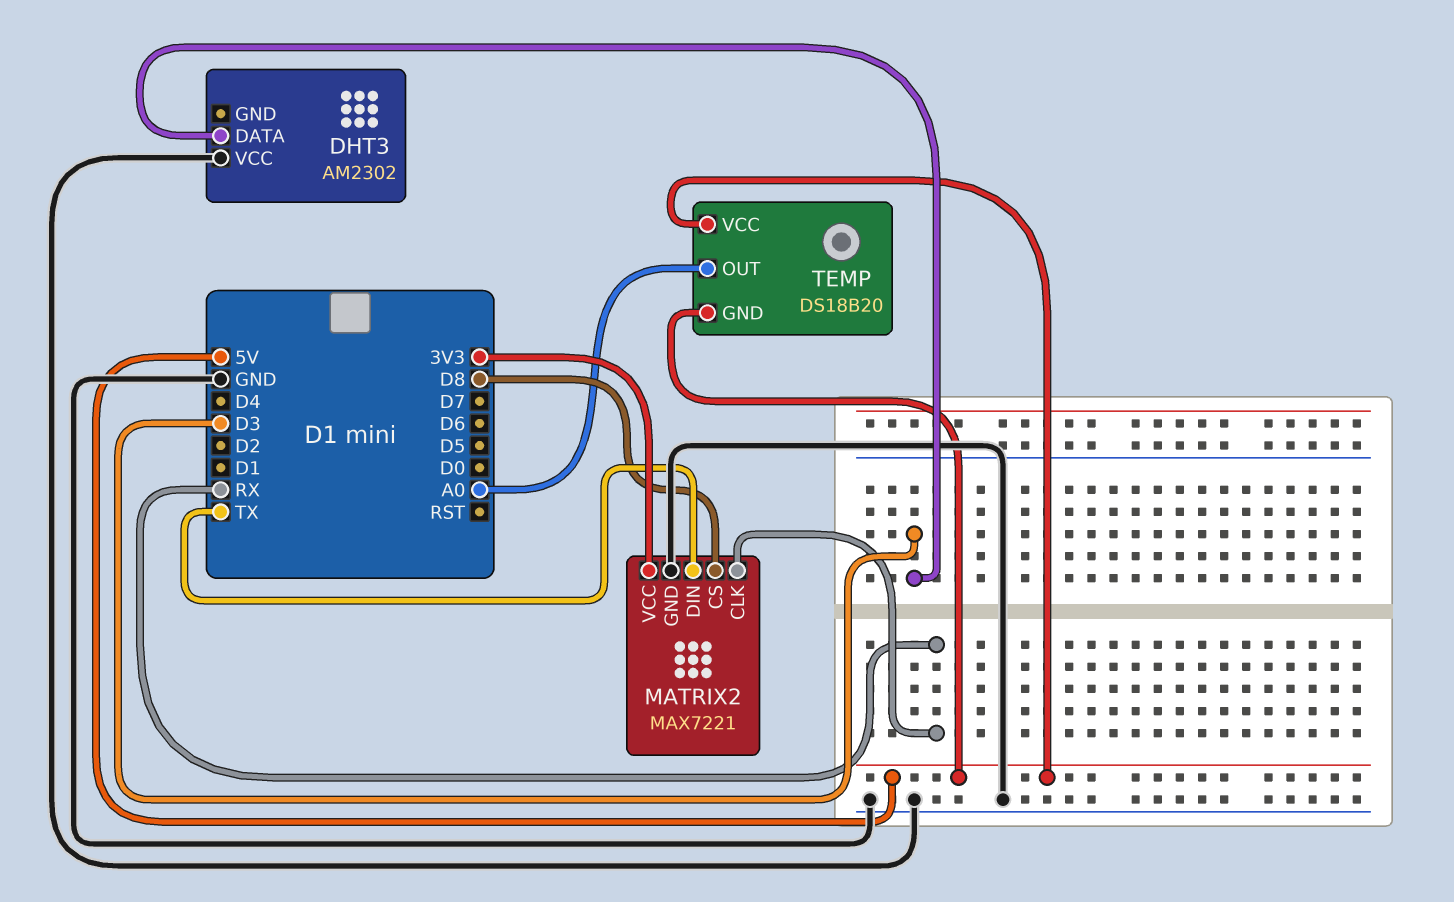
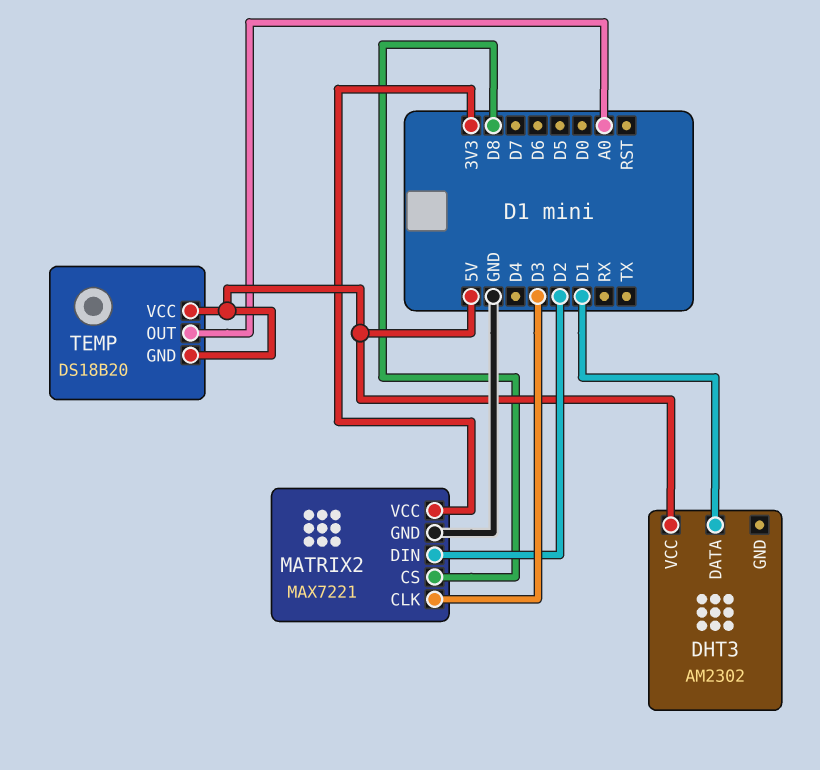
DHT3 pin DATA: D3 -> D1
DHT3 pin VCC: GND -> 5V
MATRIX2 pin CLK: RX -> D3
MATRIX2 pin DIN: TX -> D2

